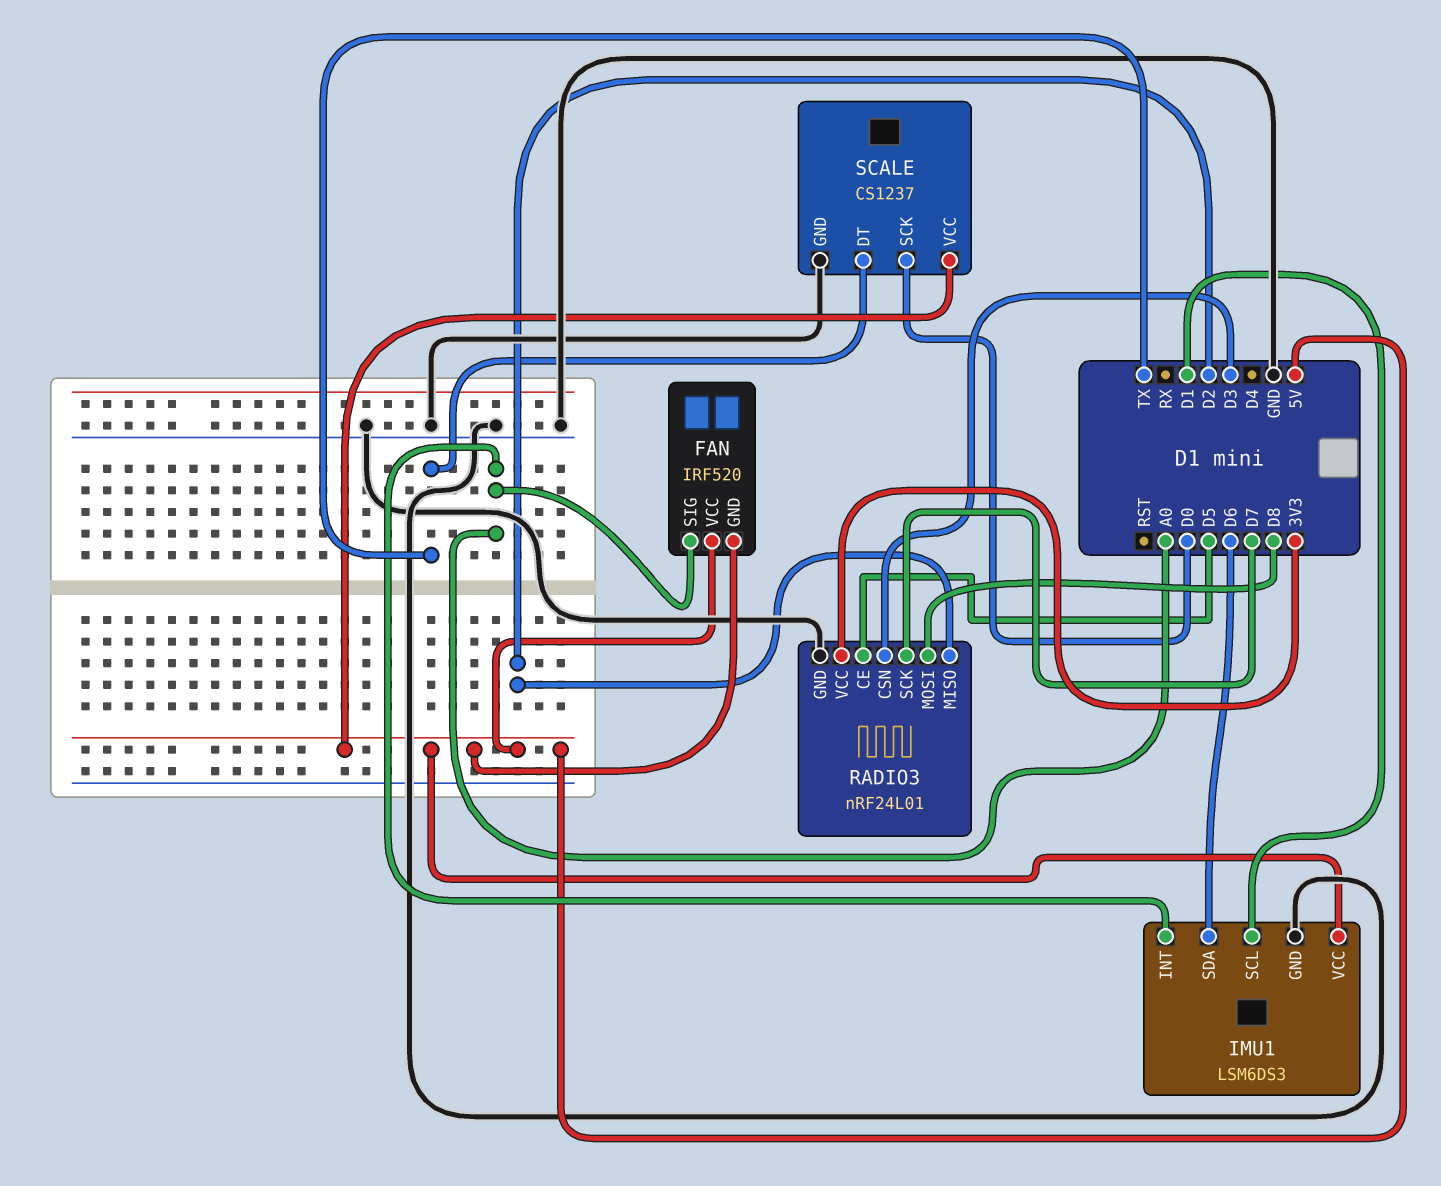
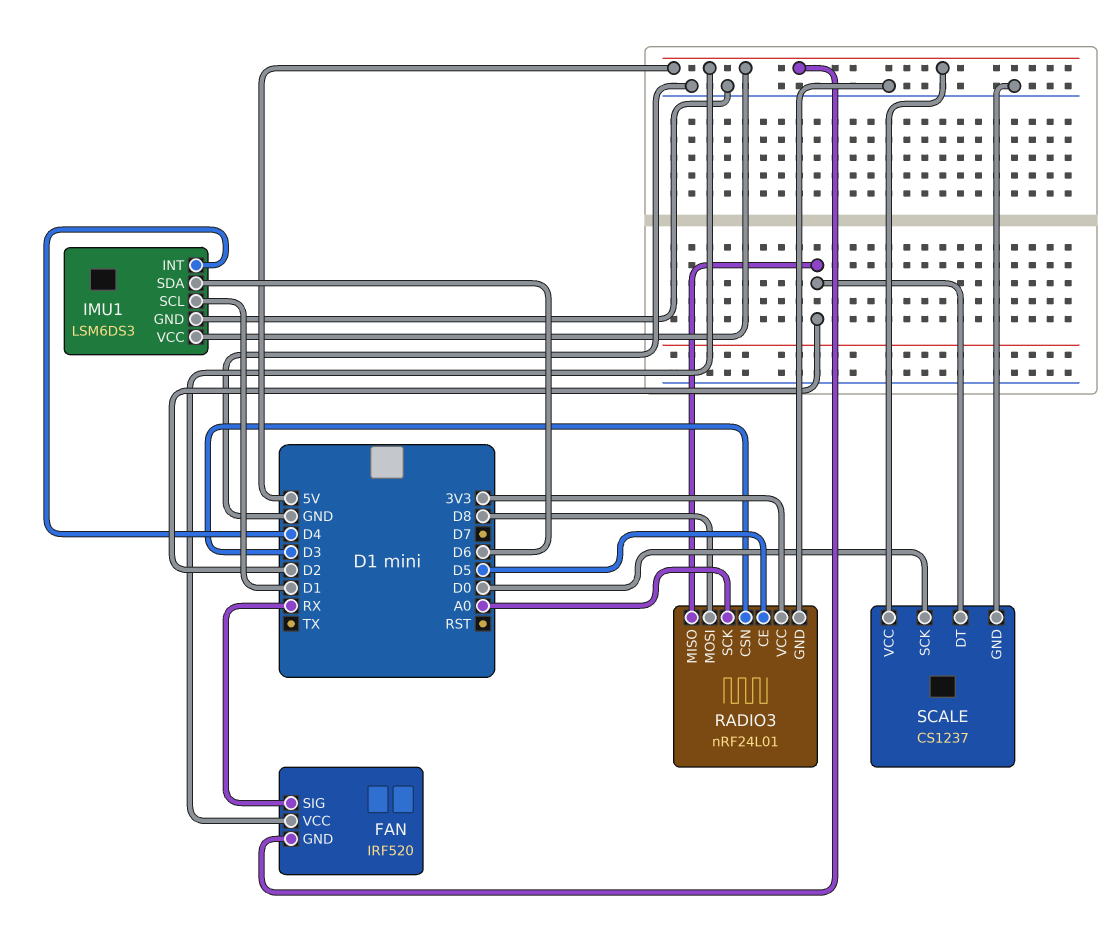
FAN pin SIG: A0 -> RX
IMU1 pin INT: A0 -> D4
RADIO3 pin SCK: D7 -> A0
SCALE pin DT: TX -> D2

